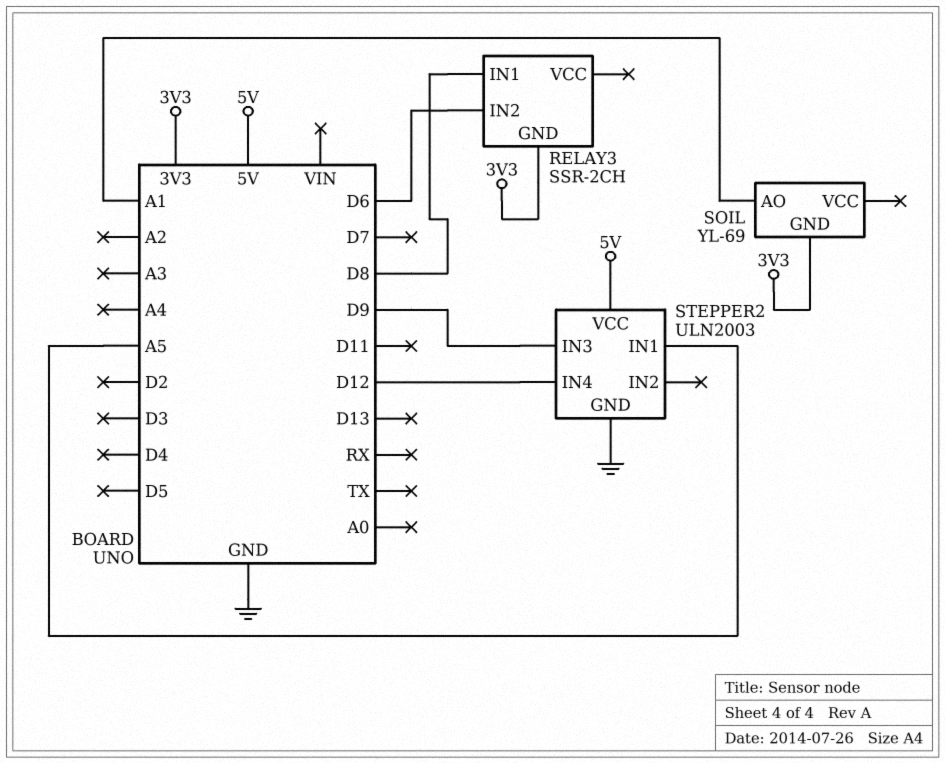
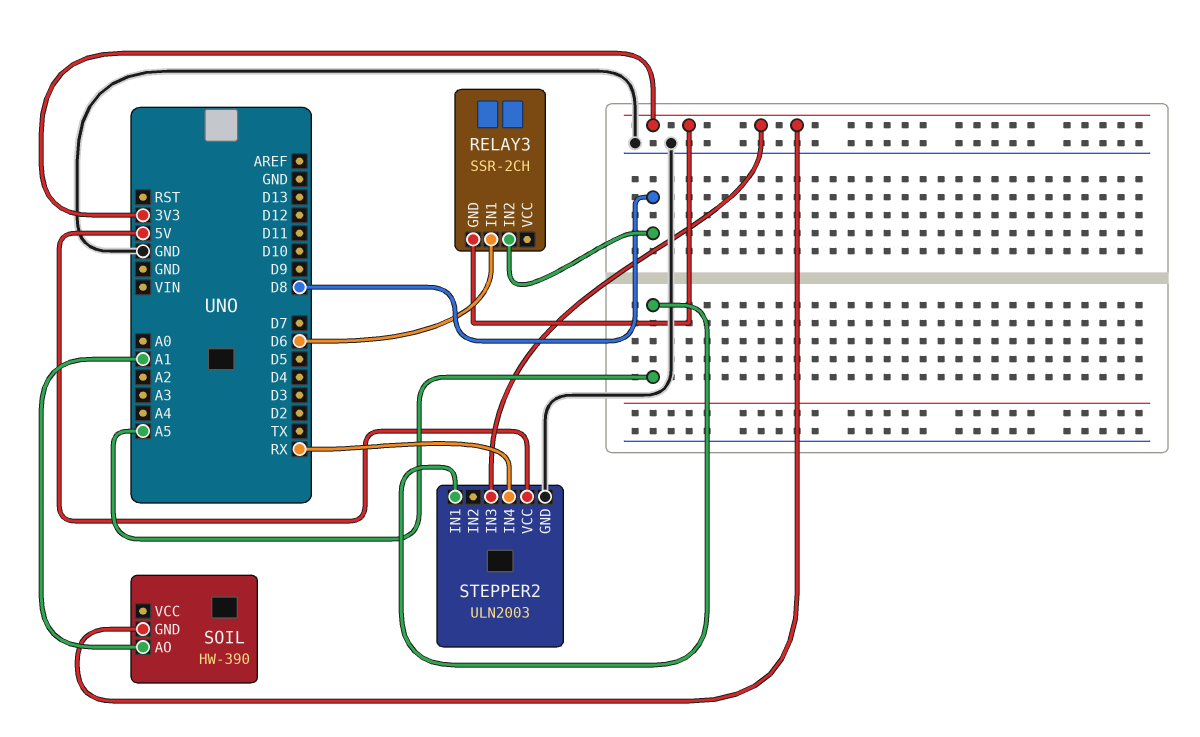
RELAY3 pin IN1: D8 -> D6
RELAY3 pin IN2: D6 -> D8
SOIL: YL-69 -> HW-390
STEPPER2 pin IN3: D9 -> 3V3
STEPPER2 pin IN4: D12 -> RX

